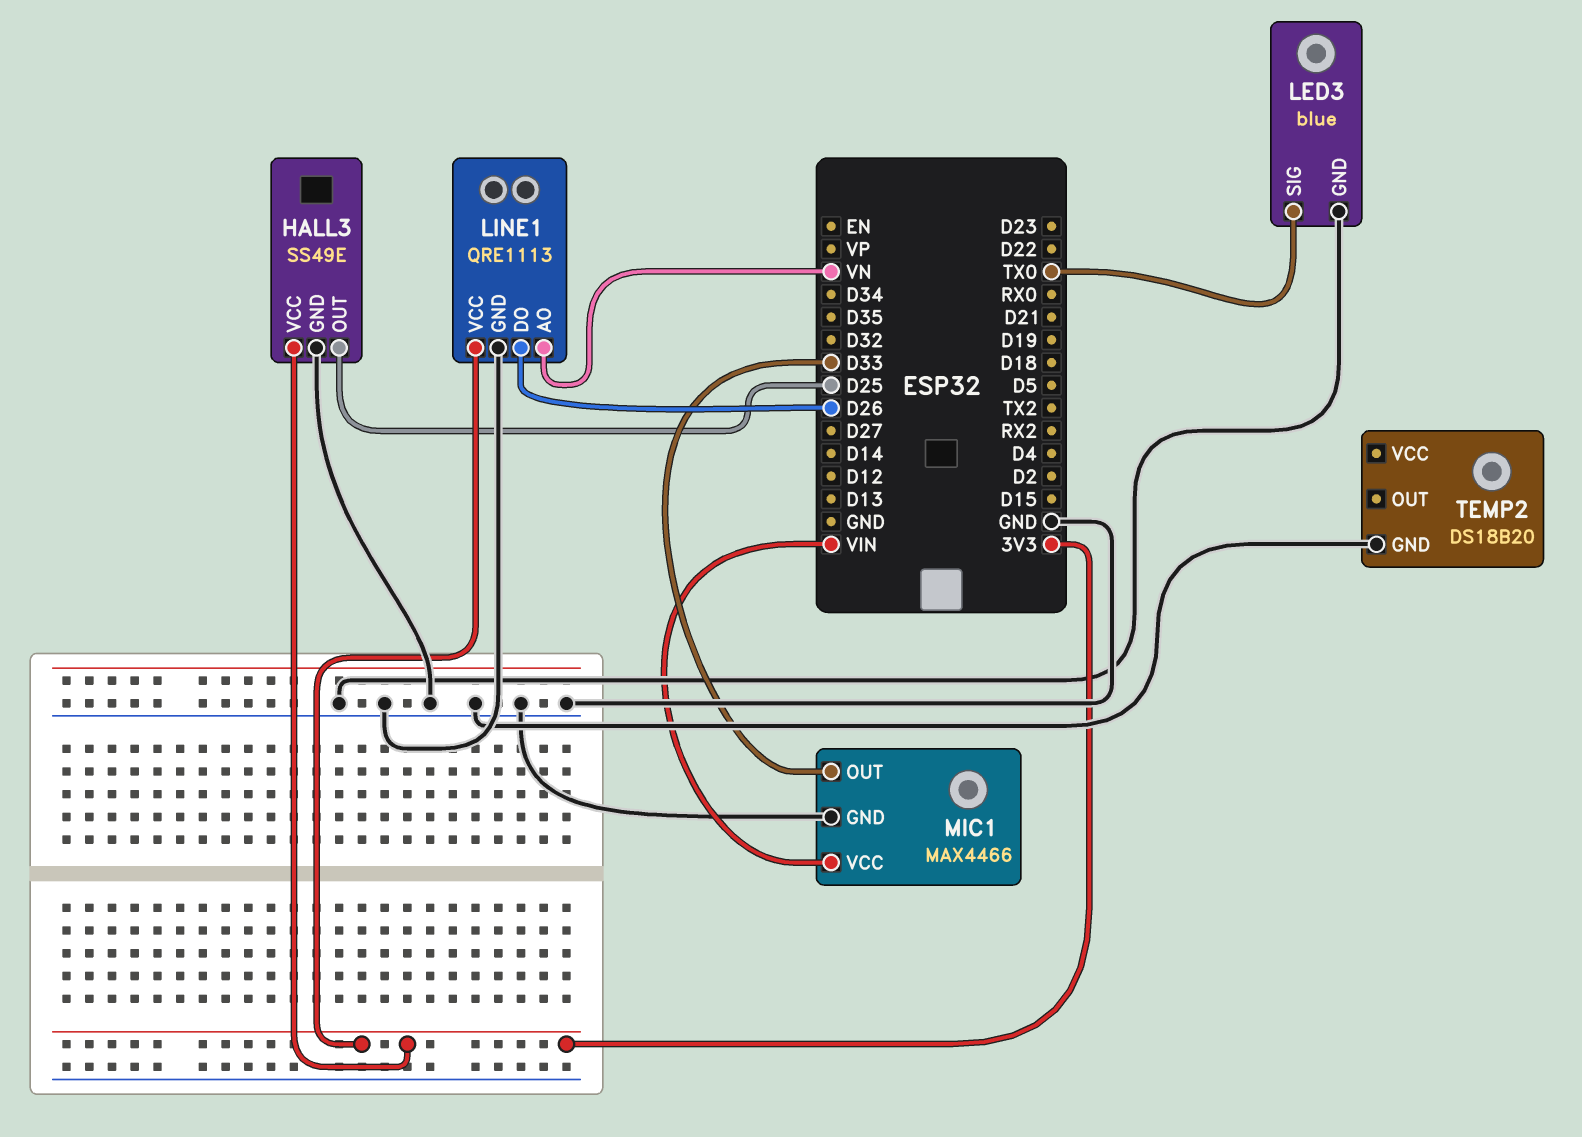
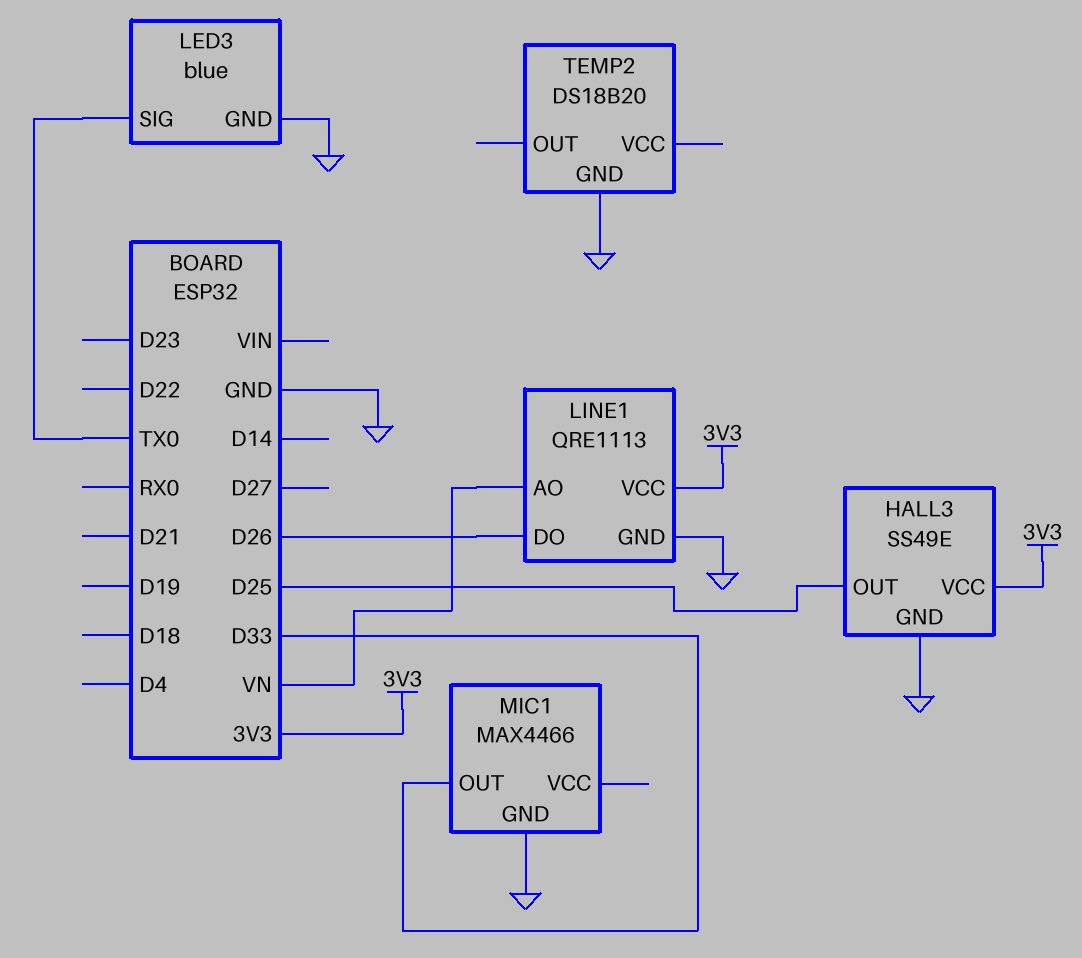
MIC1 pin VCC: VIN -> none

